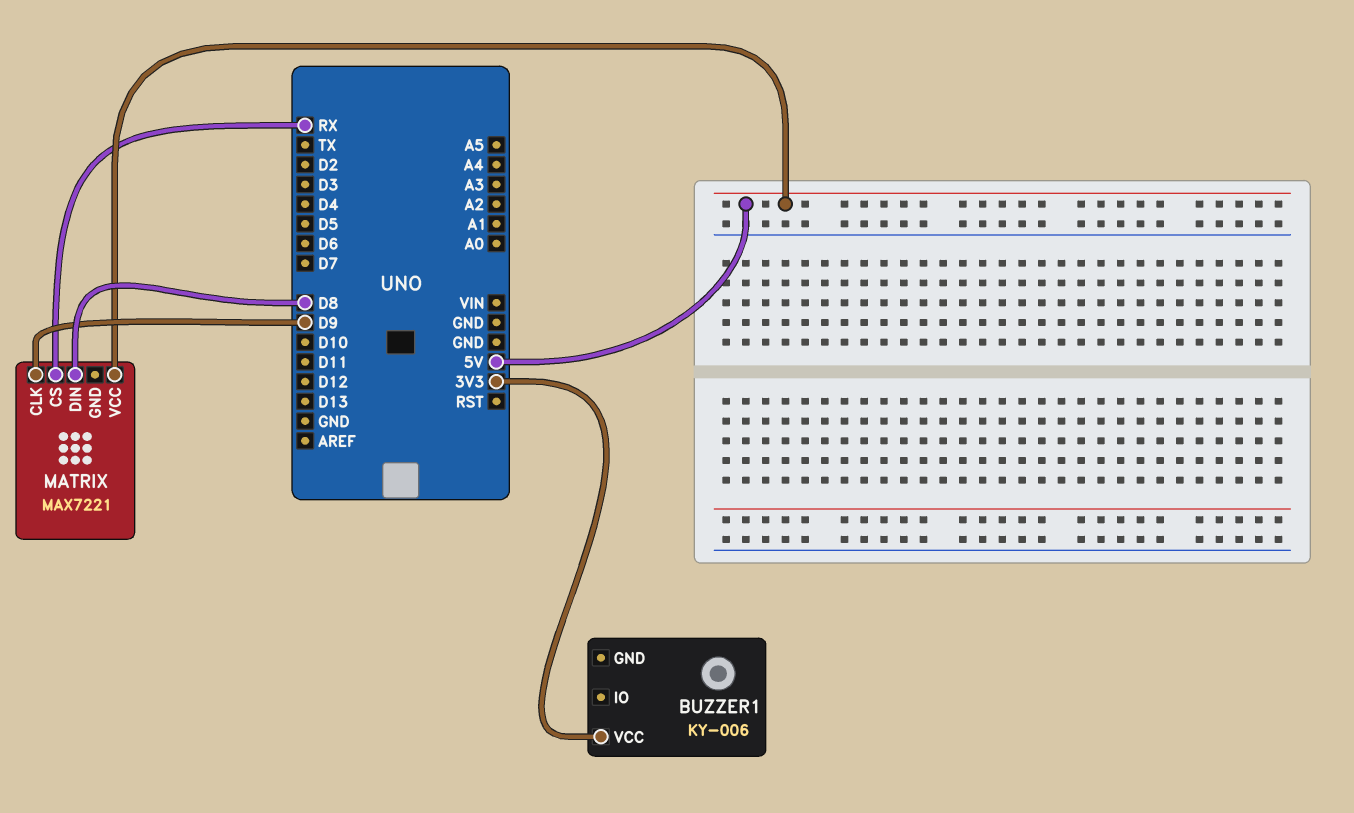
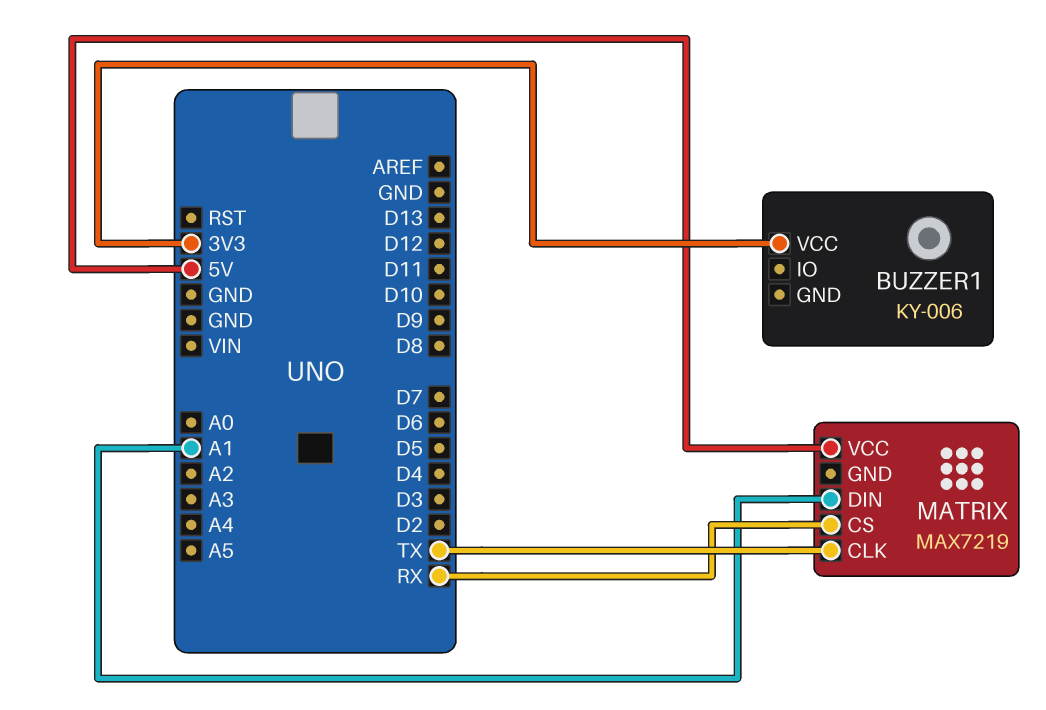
MATRIX: MAX7221 -> MAX7219
MATRIX pin CLK: D9 -> TX
MATRIX pin DIN: D8 -> A1

